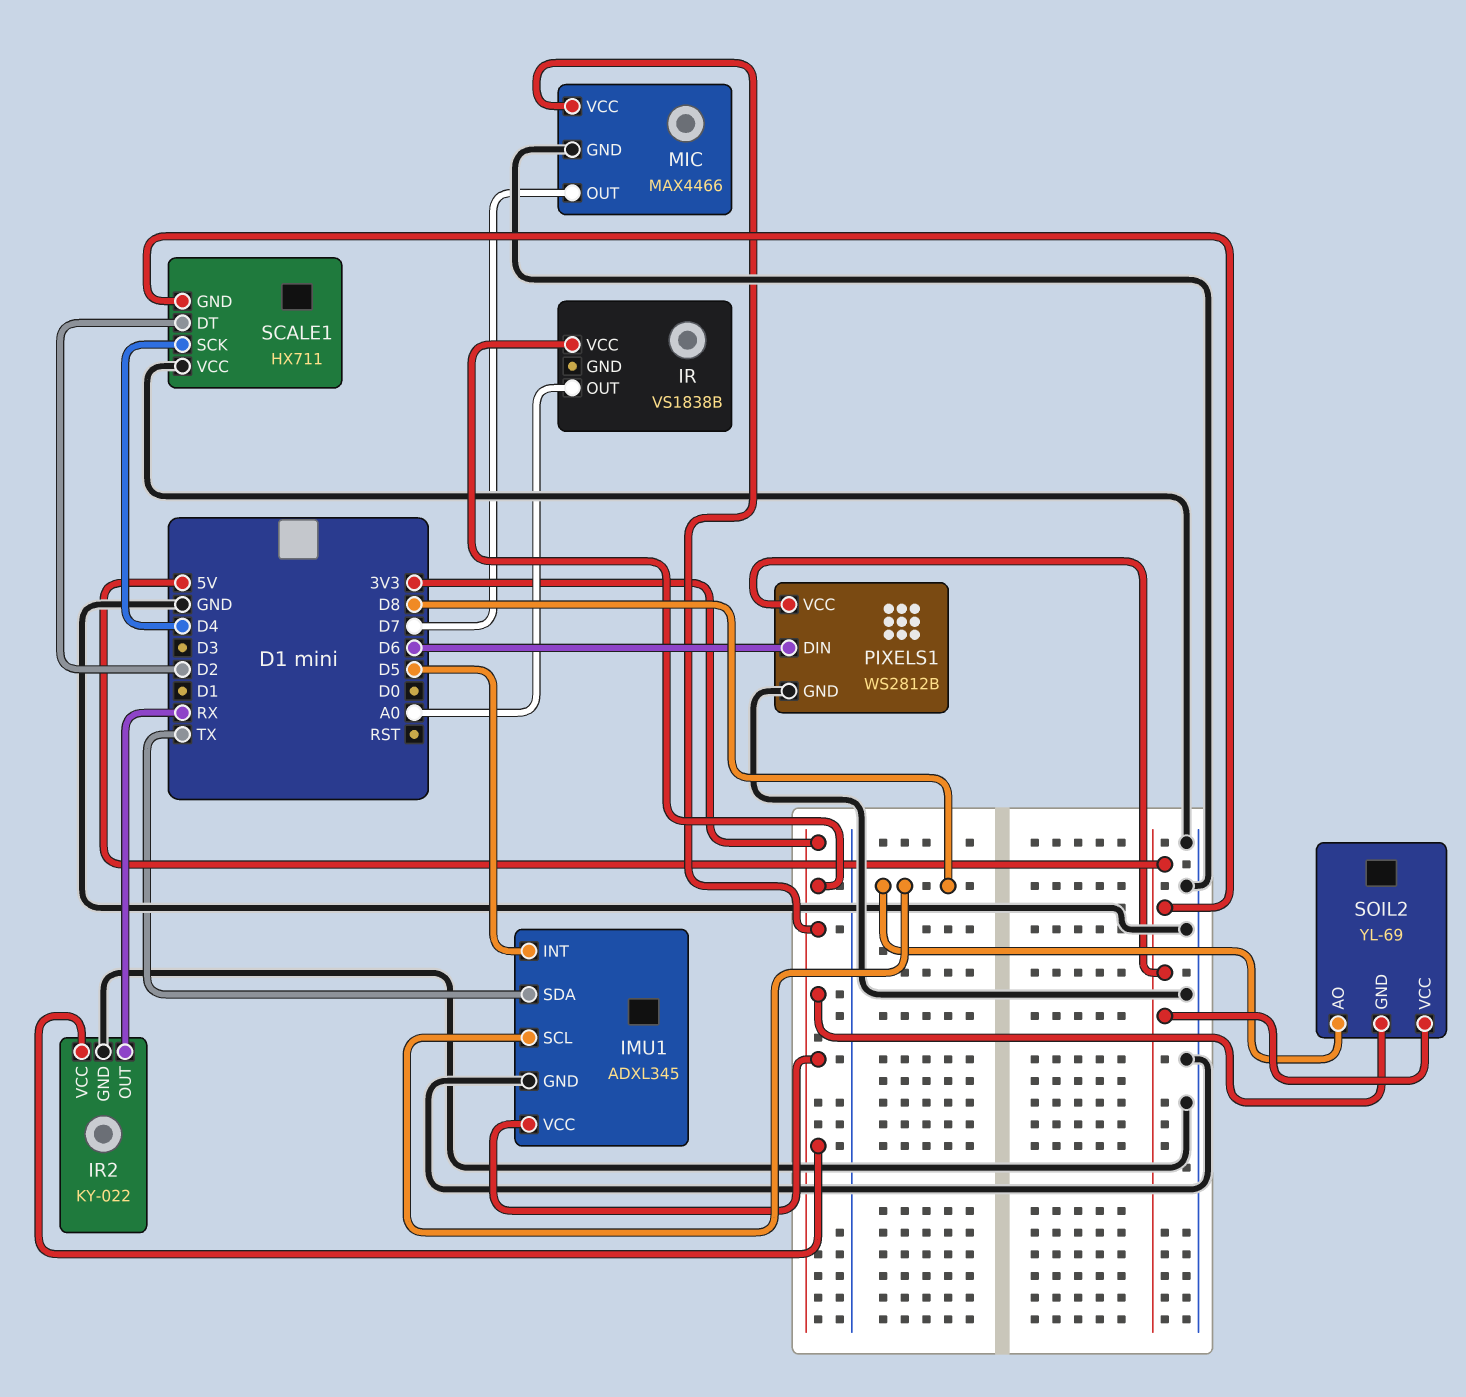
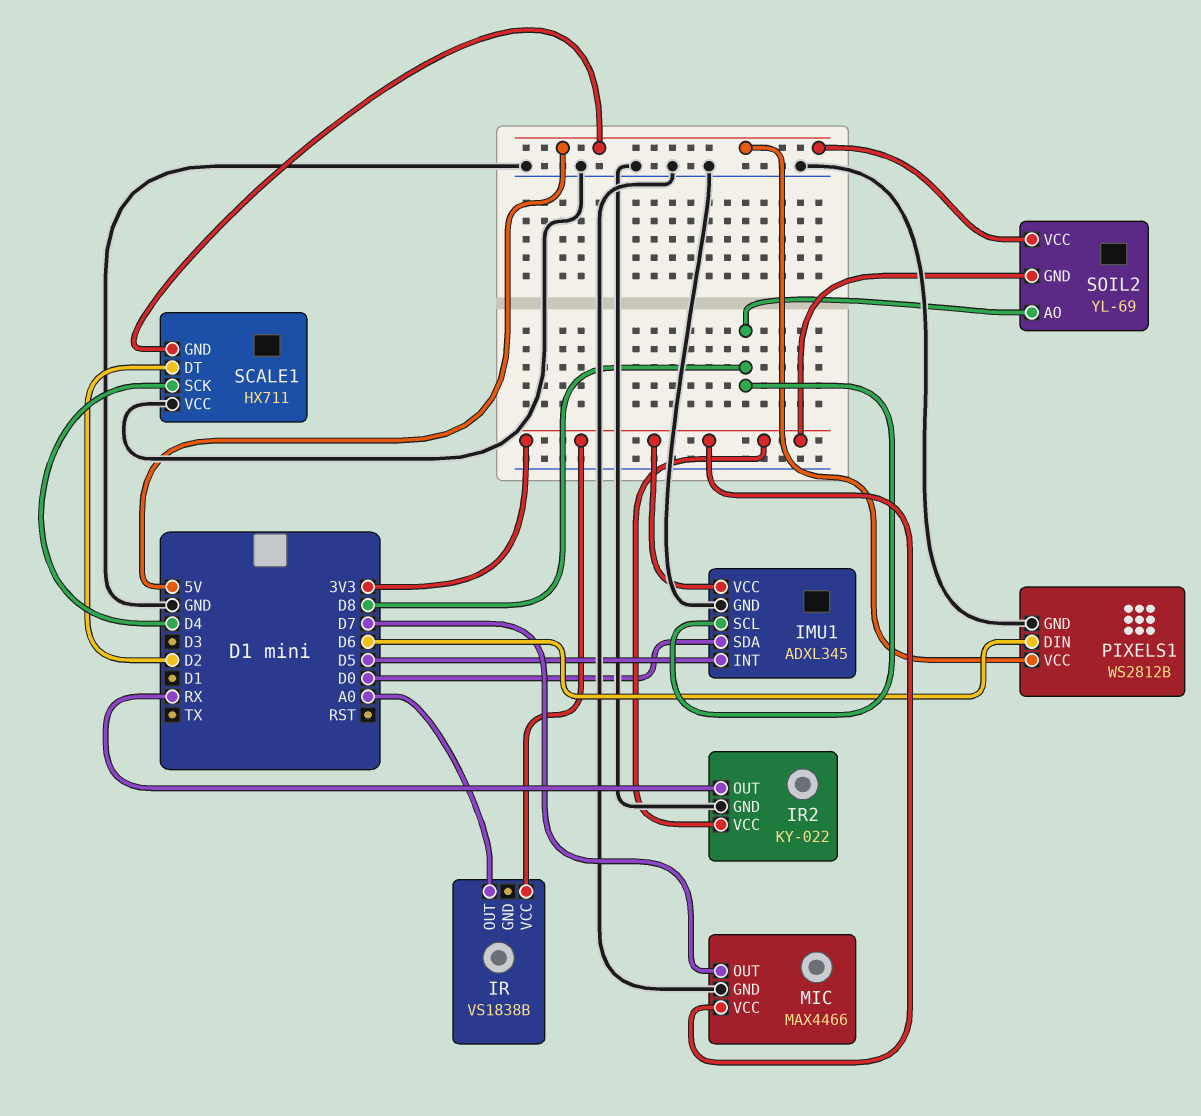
IMU1 pin SDA: TX -> D0

